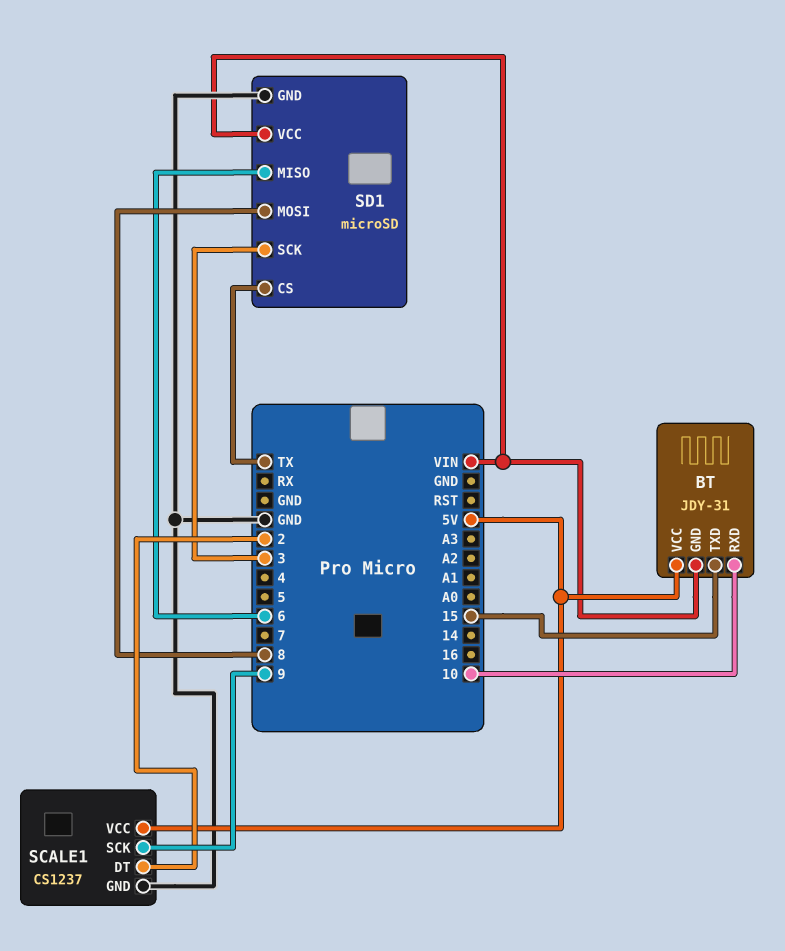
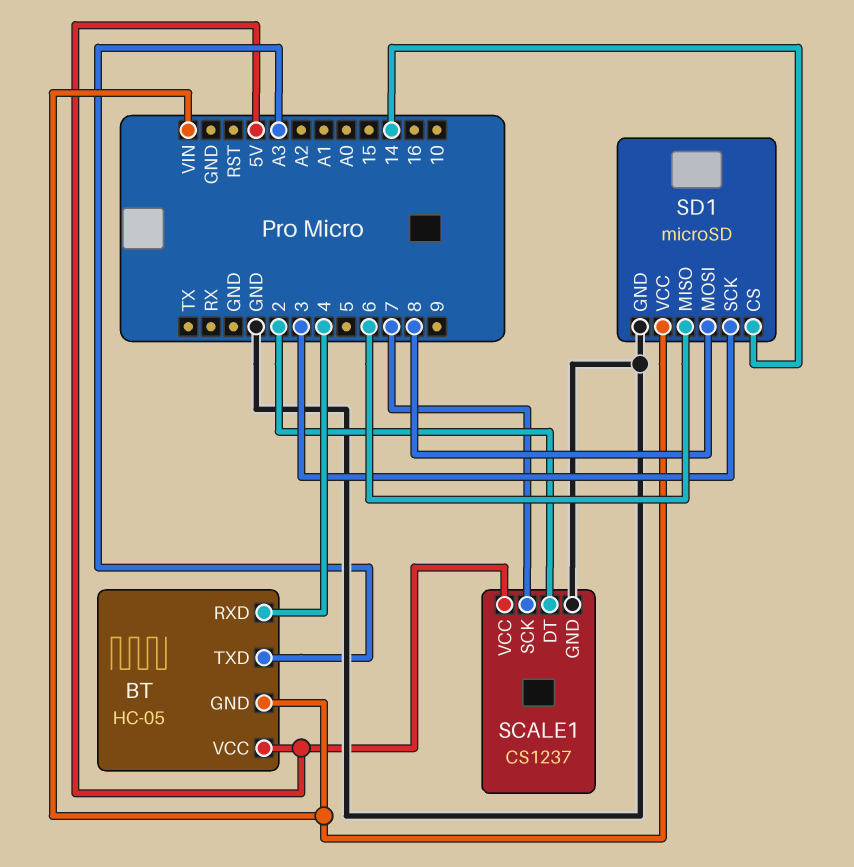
BT: JDY-31 -> HC-05
BT pin RXD: 10 -> 4
BT pin TXD: 15 -> A3
SCALE1 pin SCK: 9 -> 7
SD1 pin CS: TX -> 14

